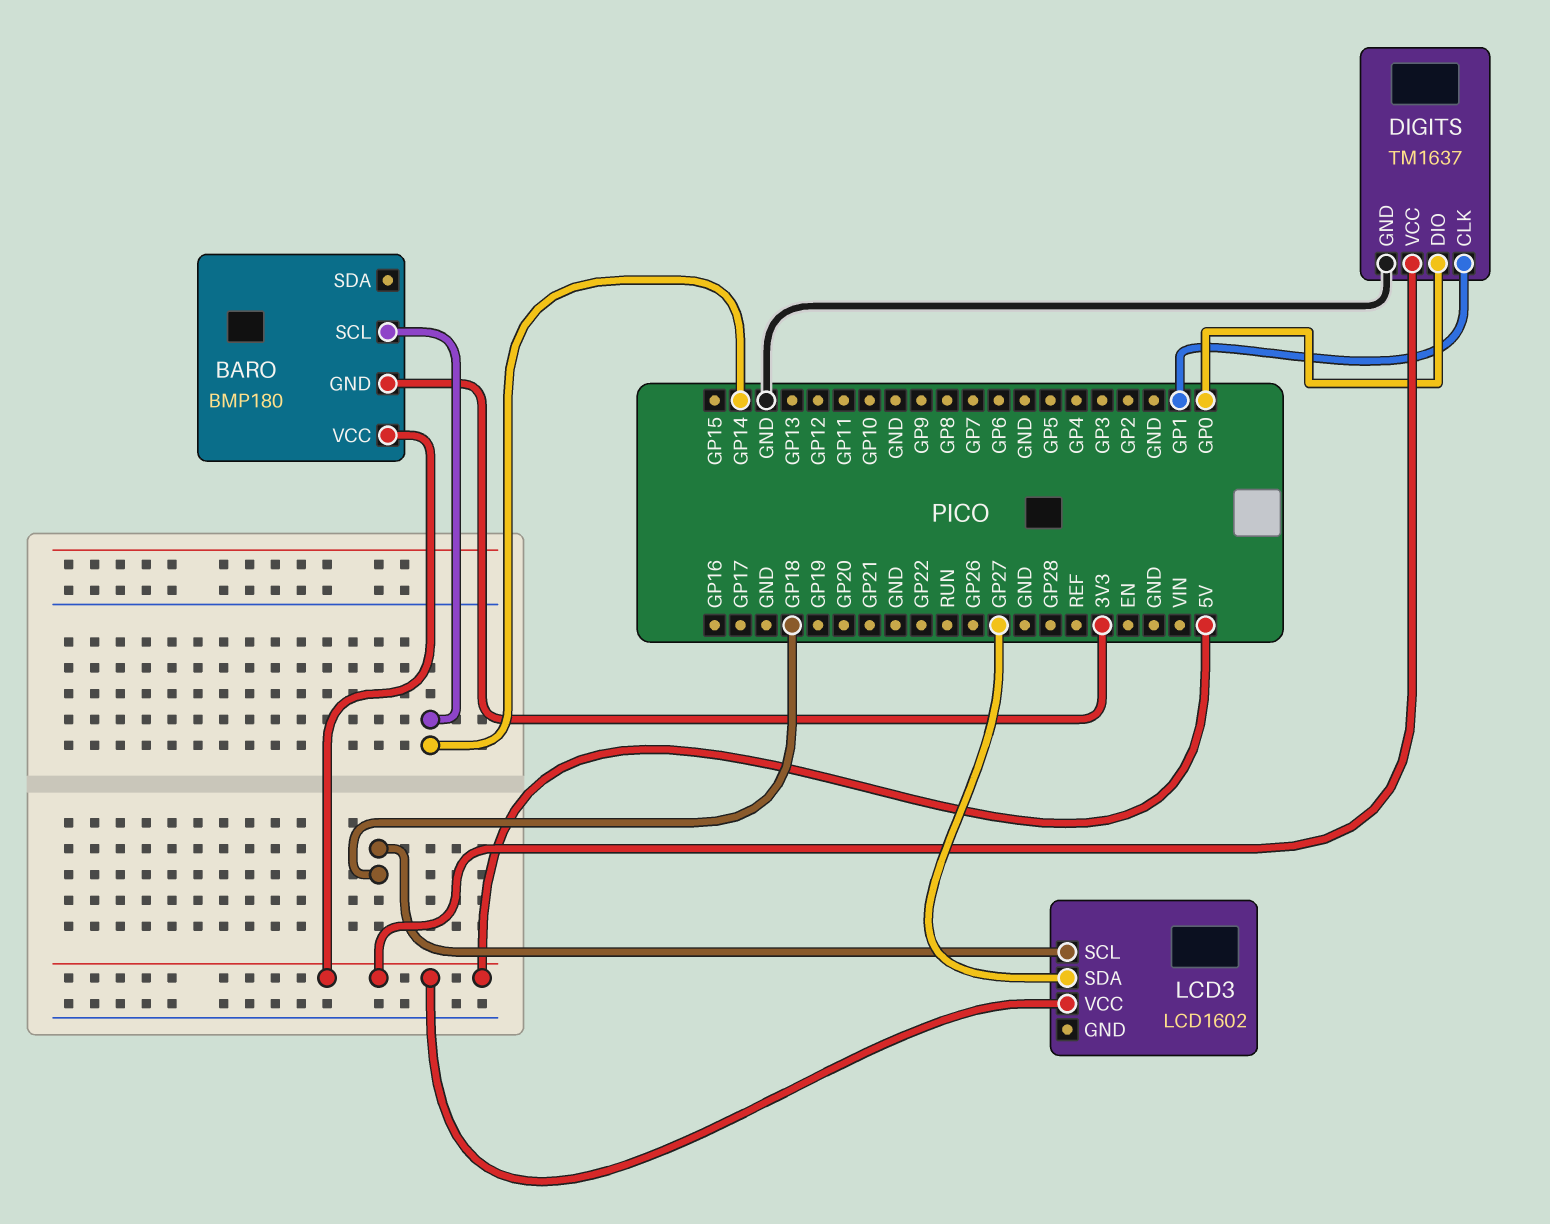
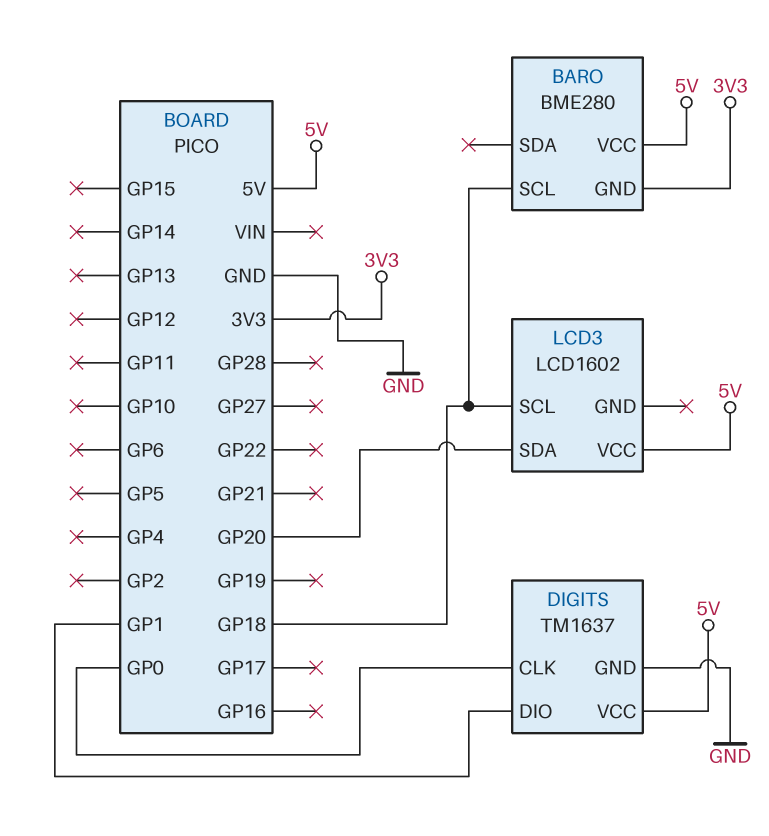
BARO: BMP180 -> BME280
BARO pin SCL: GP14 -> GP18
DIGITS pin CLK: GP1 -> GP0
DIGITS pin DIO: GP0 -> GP1
LCD3 pin SDA: GP27 -> GP20

